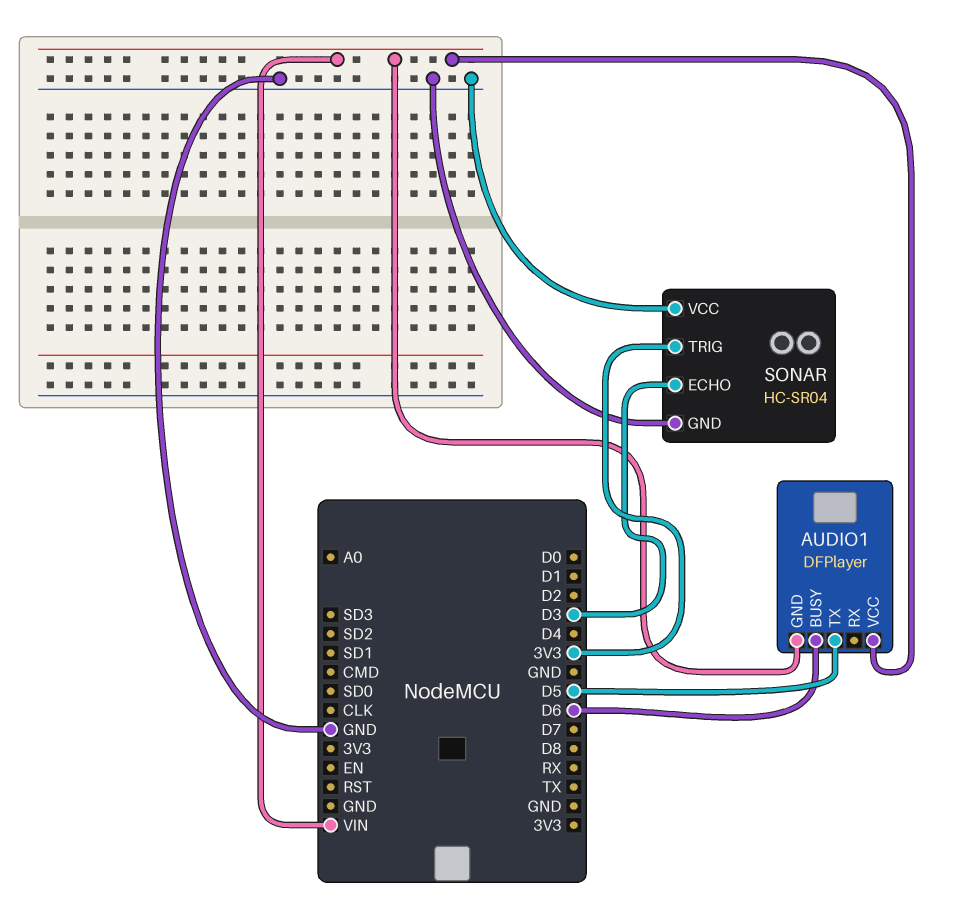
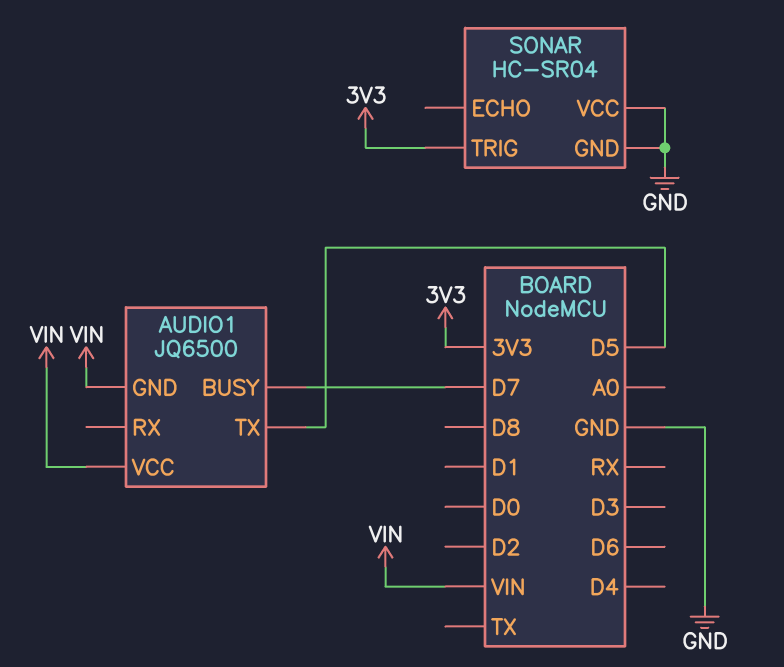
AUDIO1: DFPlayer -> JQ6500
AUDIO1 pin BUSY: D6 -> D7
SONAR pin ECHO: D3 -> none

